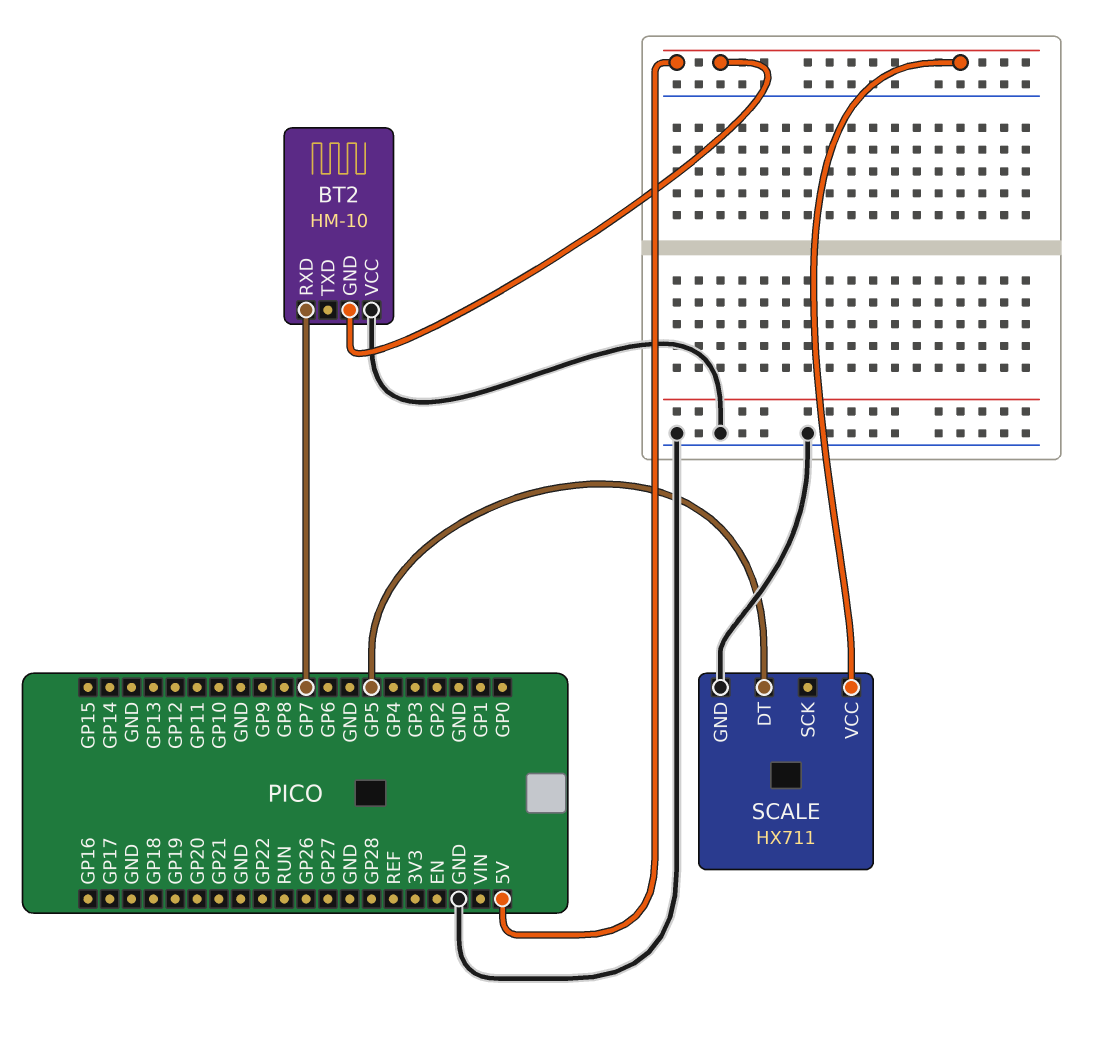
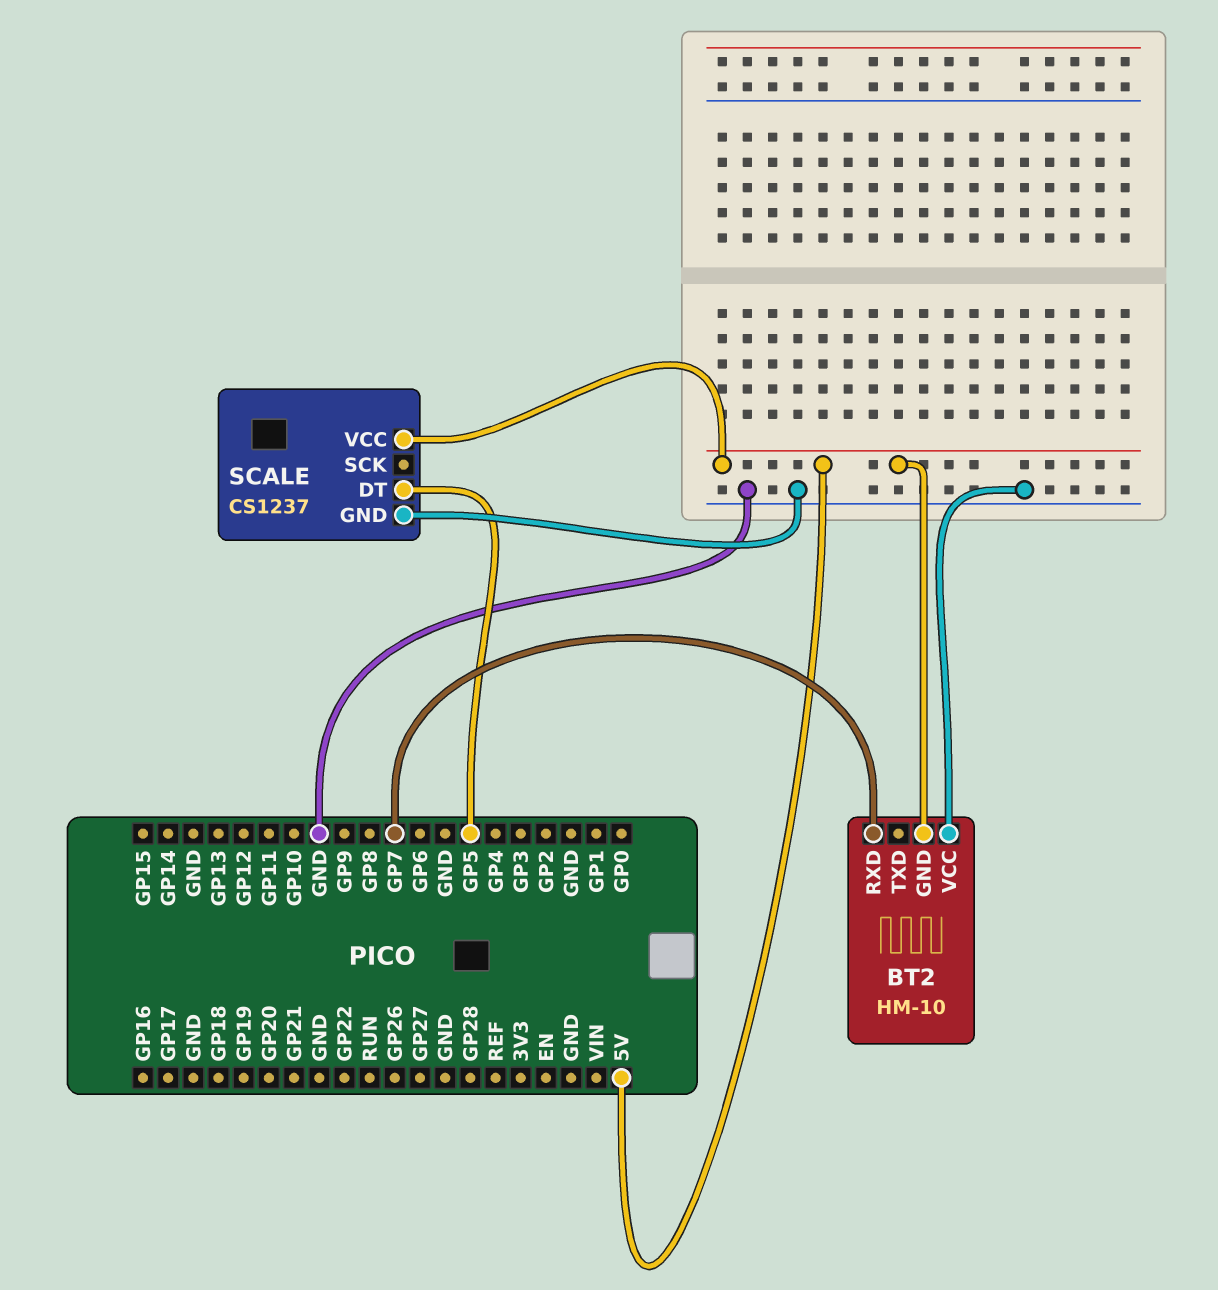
SCALE: HX711 -> CS1237

